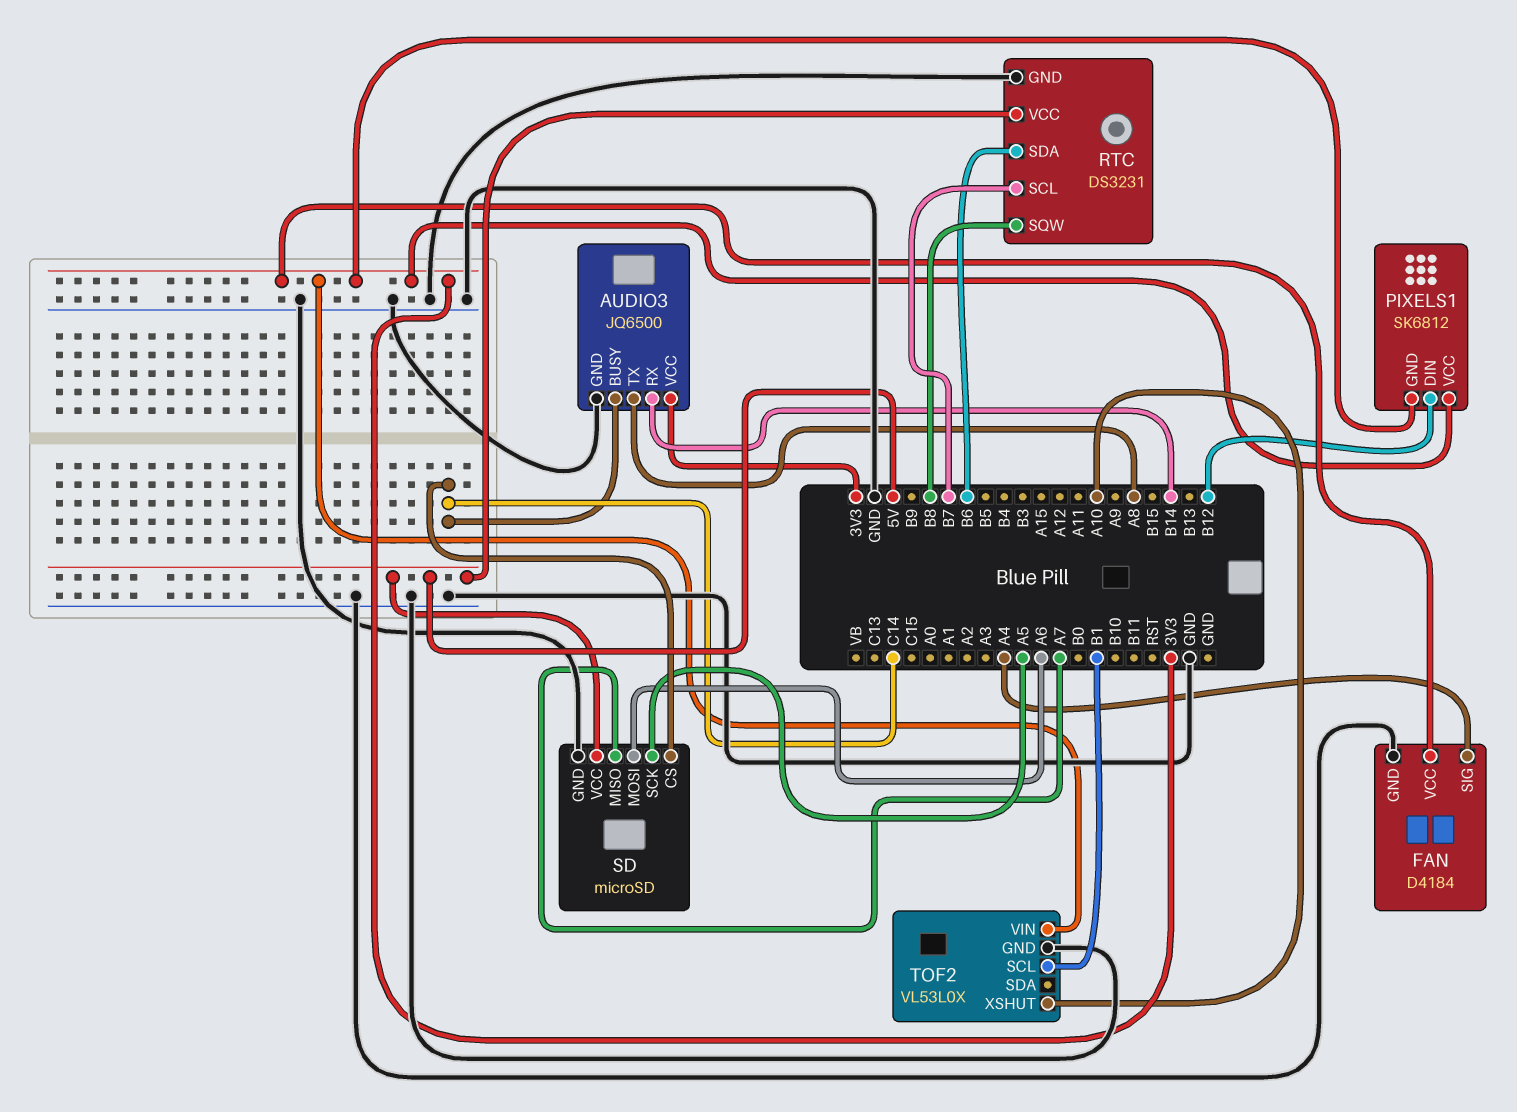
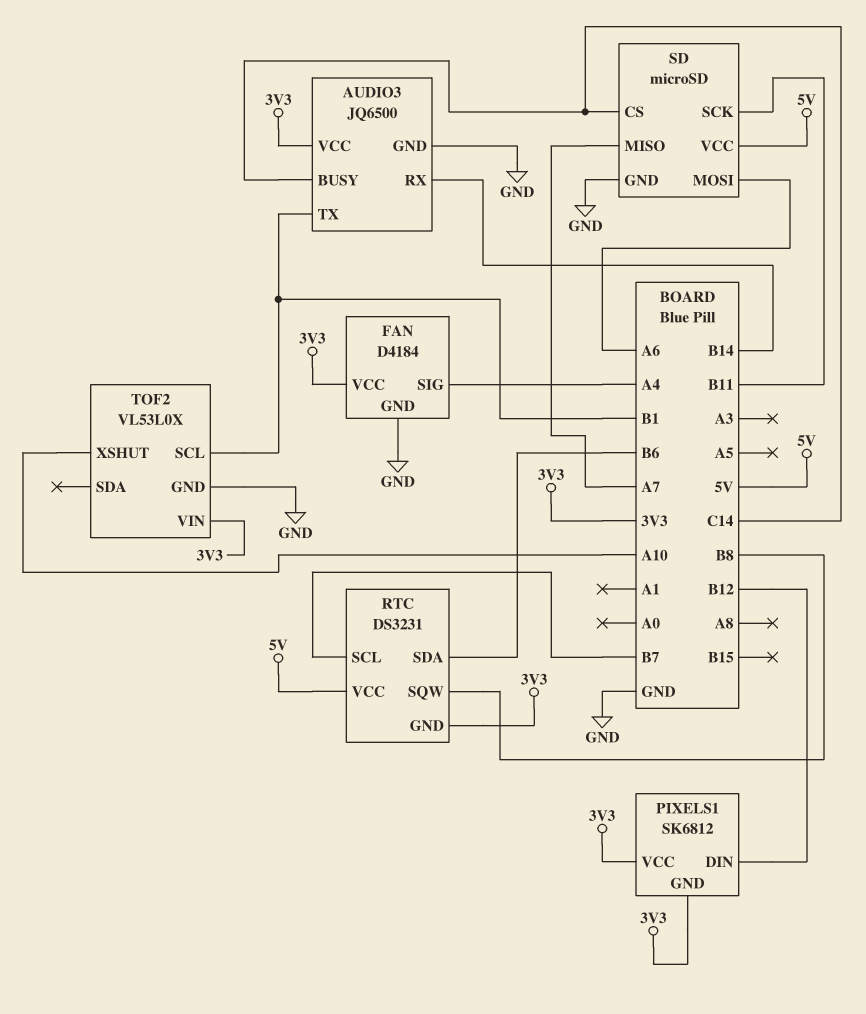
AUDIO3 pin TX: A8 -> B1
RTC pin GND: GND -> 3V3
SD pin SCK: A5 -> B11

